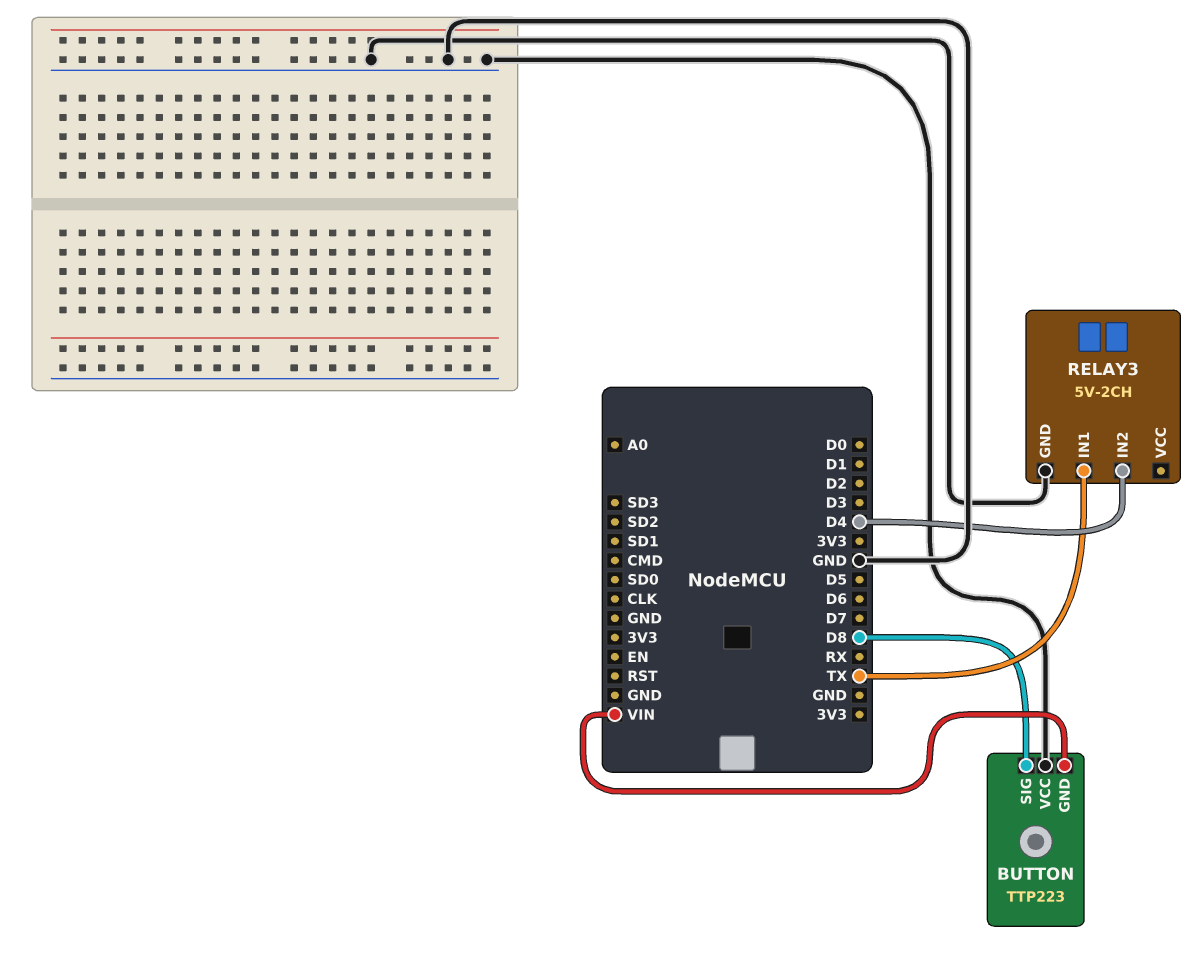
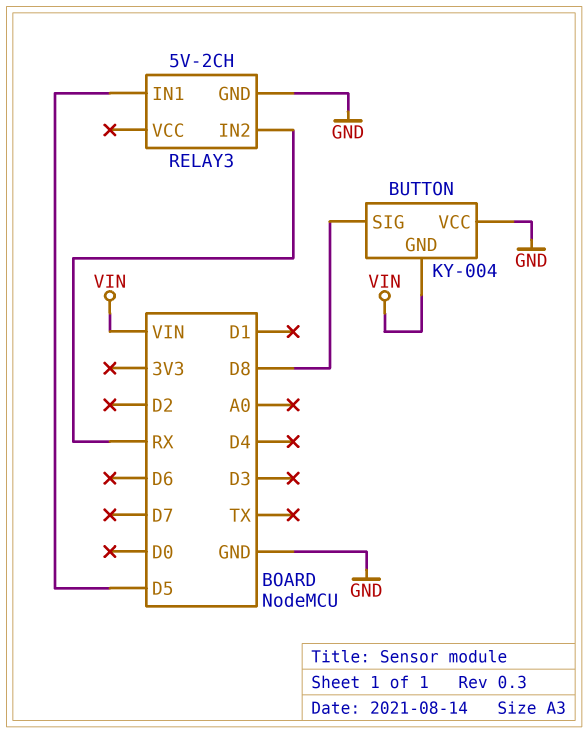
BUTTON: TTP223 -> KY-004
RELAY3 pin IN1: TX -> D5
RELAY3 pin IN2: D4 -> RX

